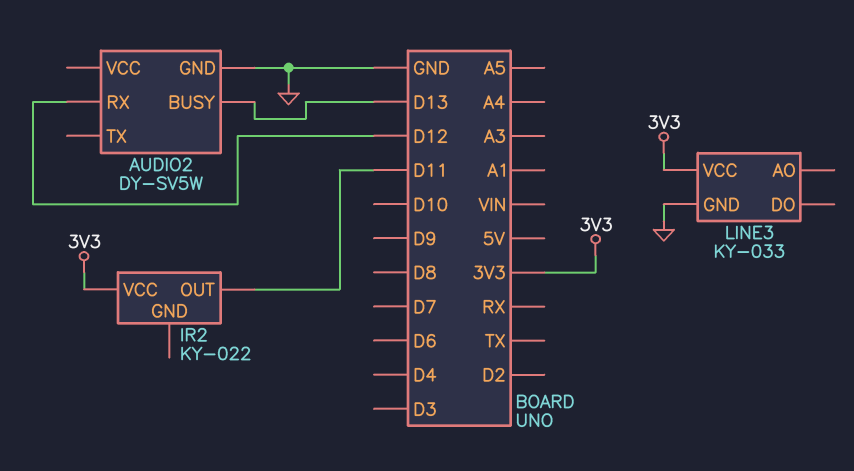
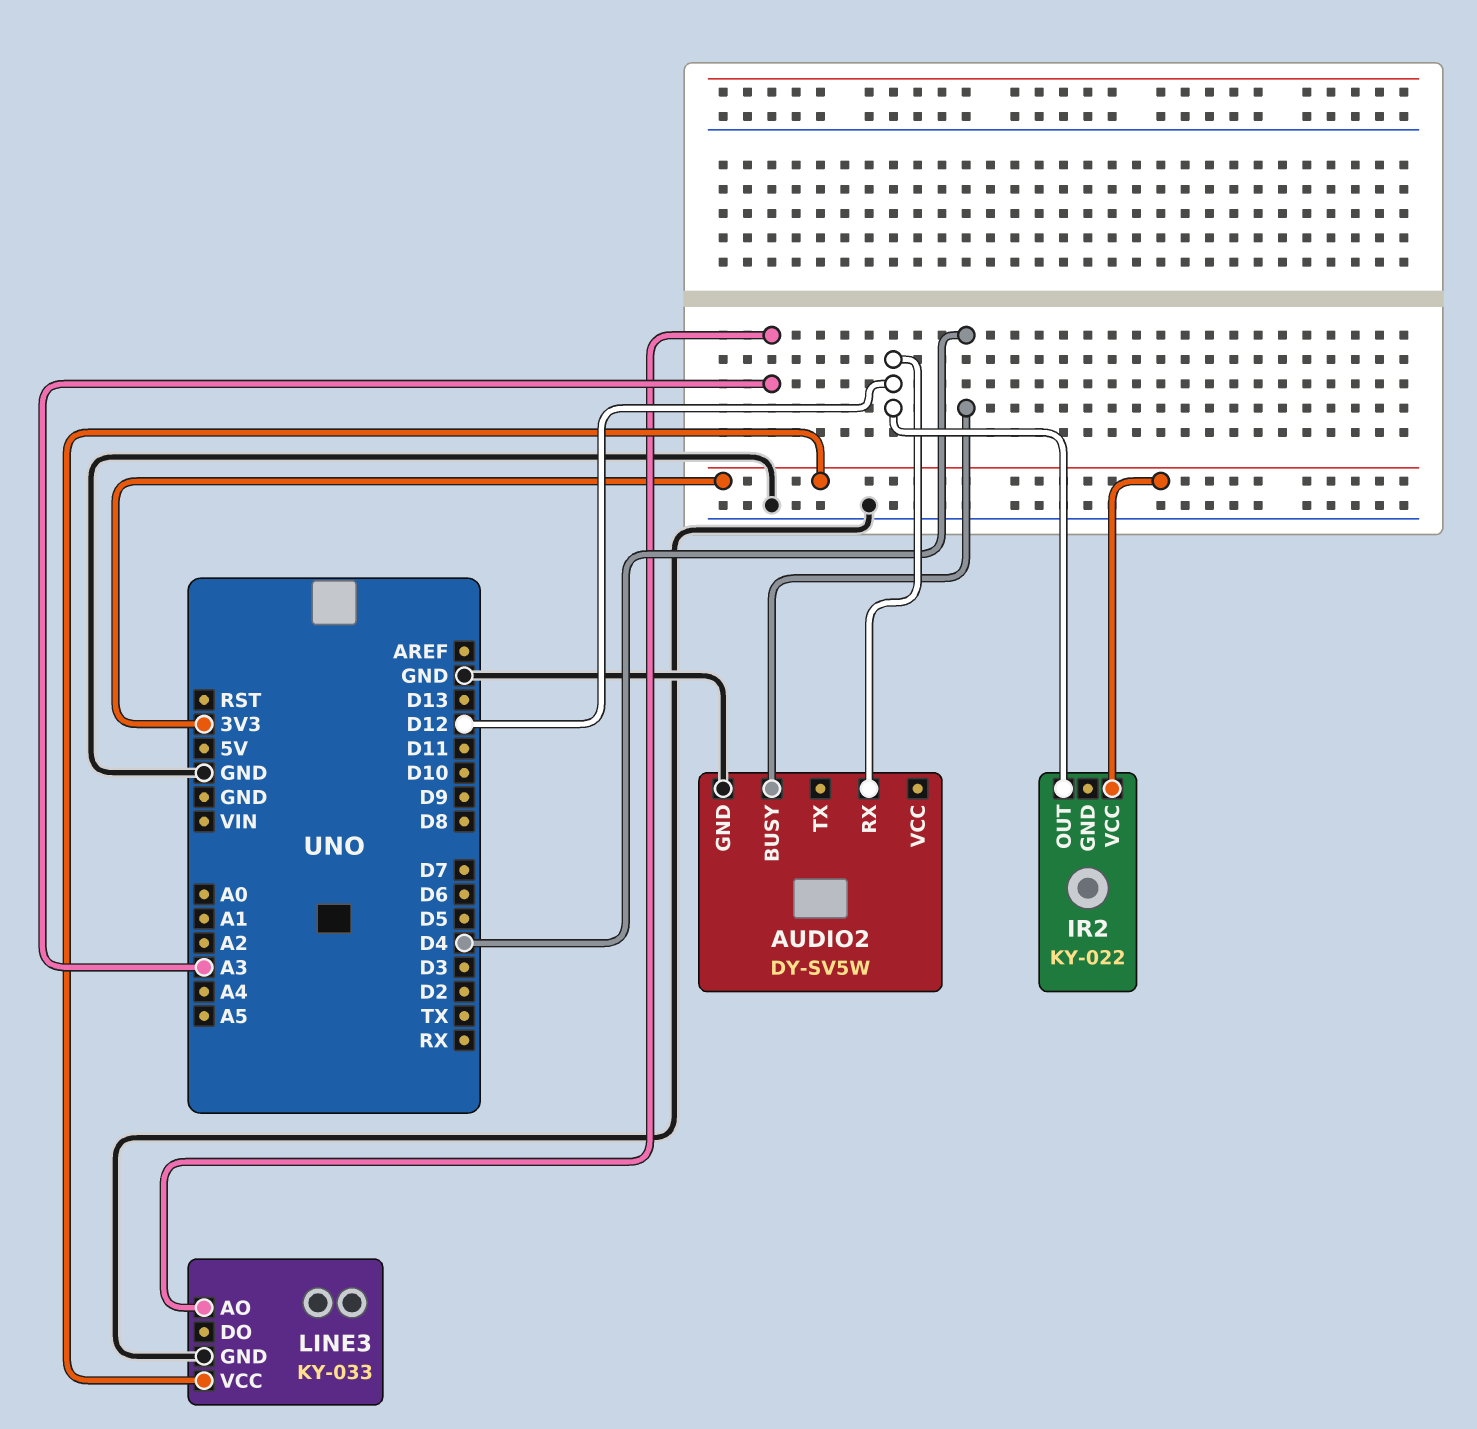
AUDIO2 pin BUSY: D13 -> D4
IR2 pin OUT: D11 -> D12
LINE3 pin AO: none -> A3

